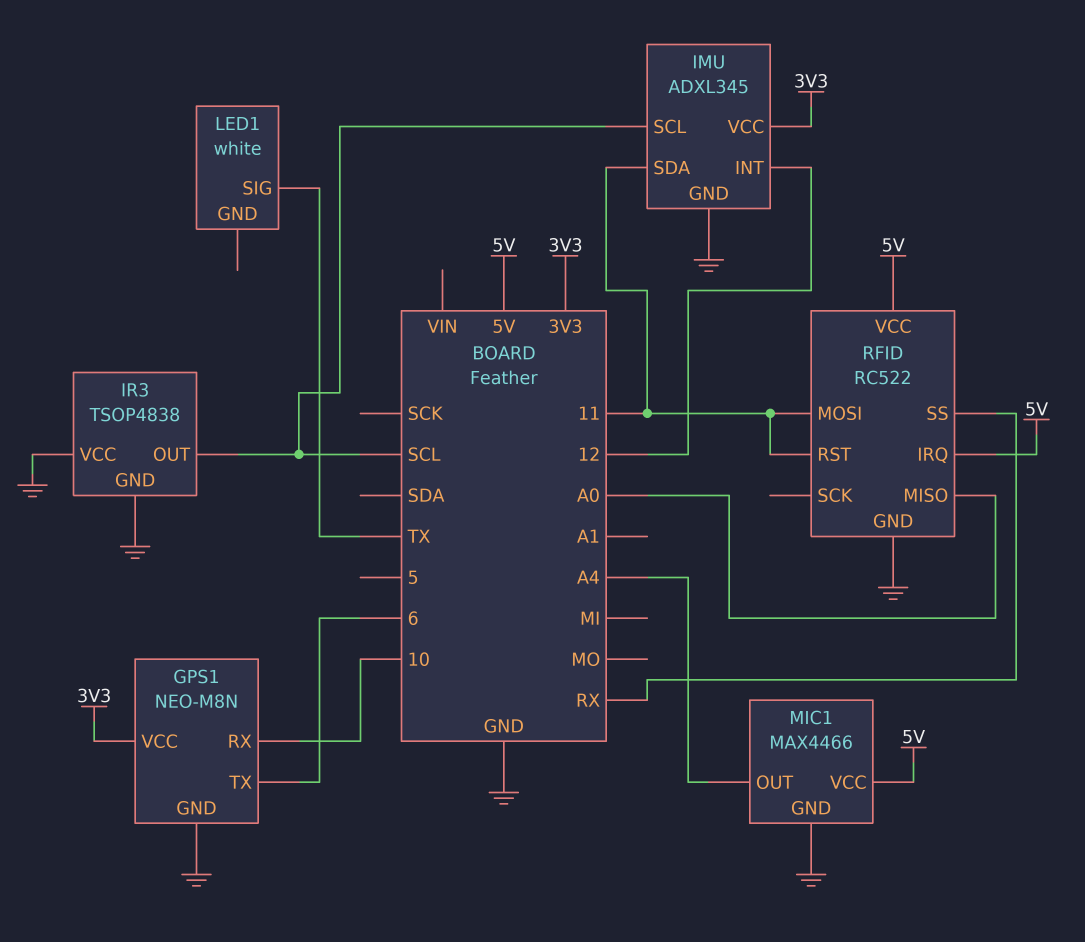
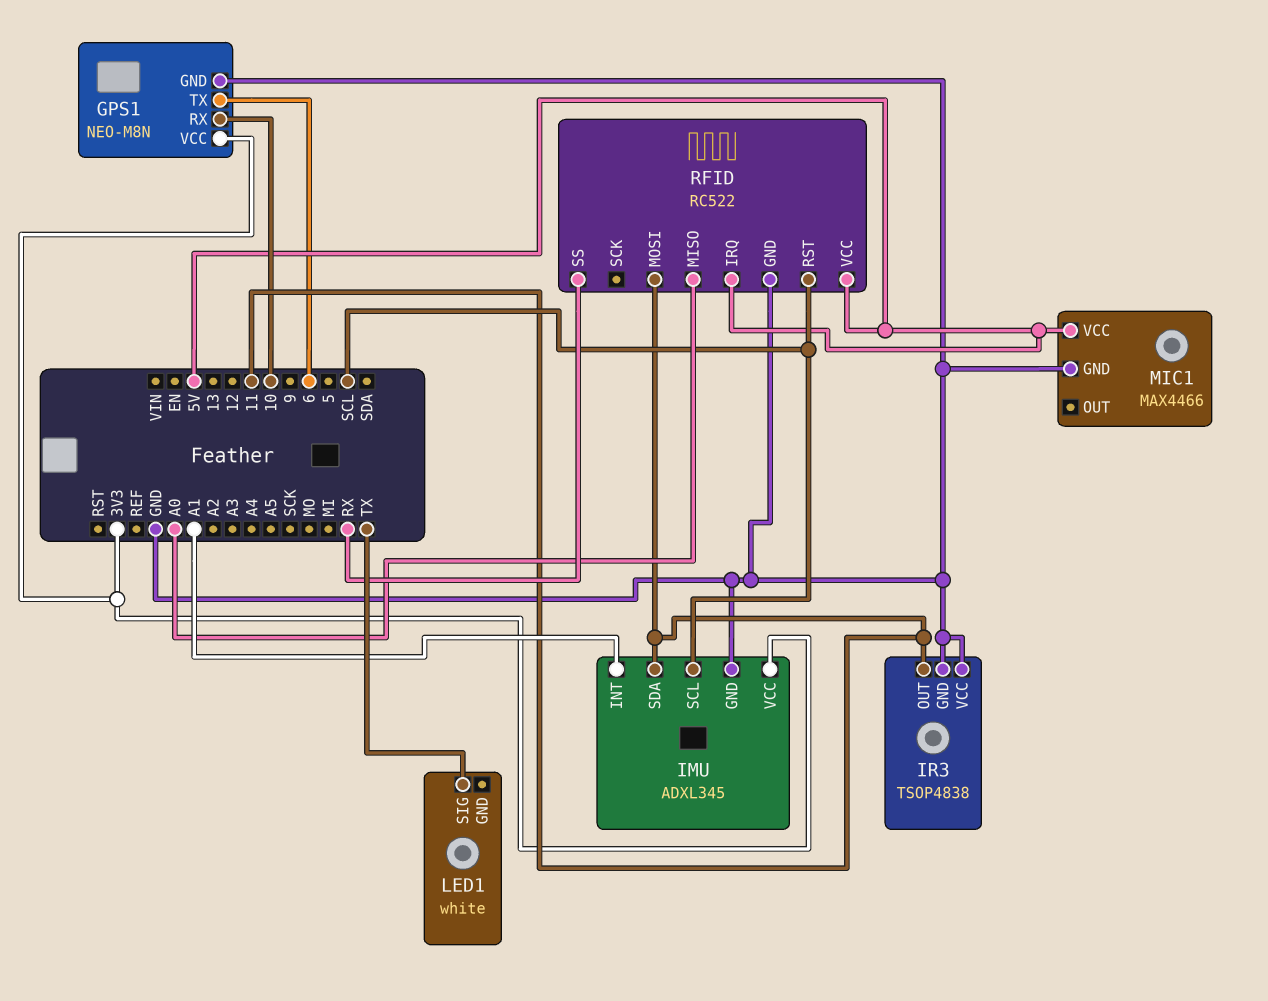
IMU pin INT: 12 -> A1
IR3 pin OUT: SCL -> 11
MIC1 pin OUT: A4 -> none
RFID pin RST: 11 -> SCL

